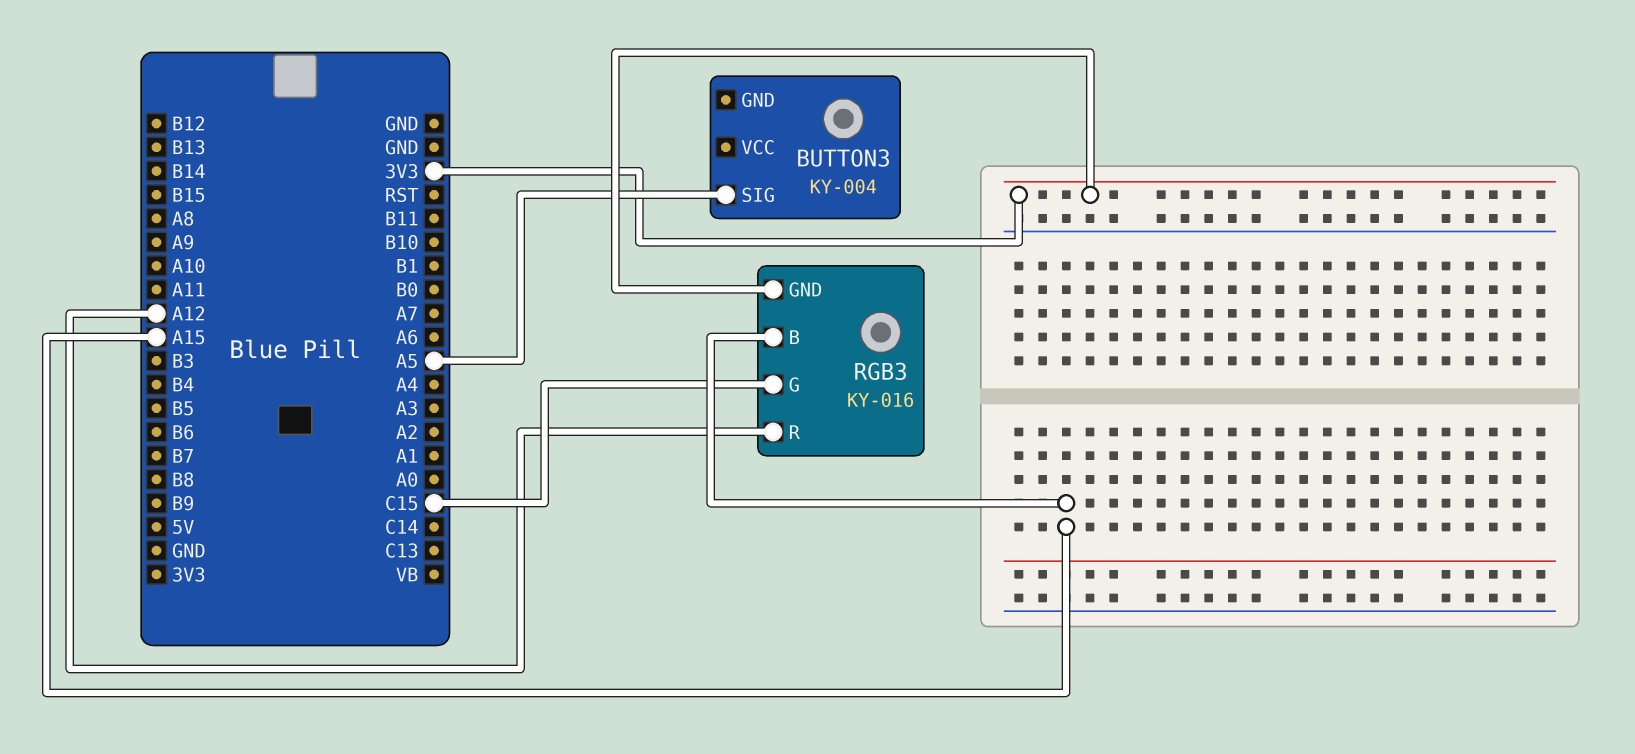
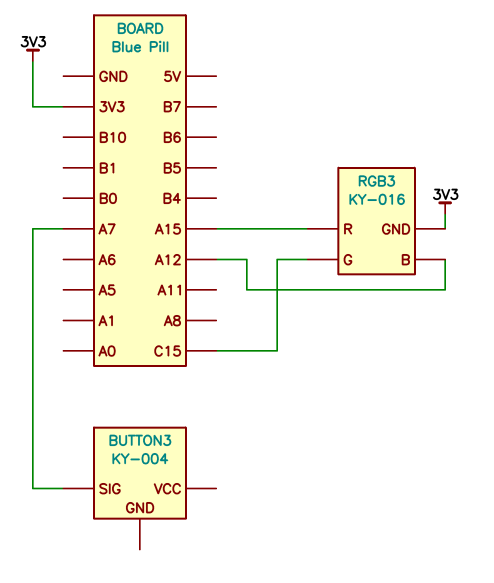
BUTTON3 pin SIG: A5 -> A7
RGB3 pin B: A15 -> A12
RGB3 pin R: A12 -> A15

